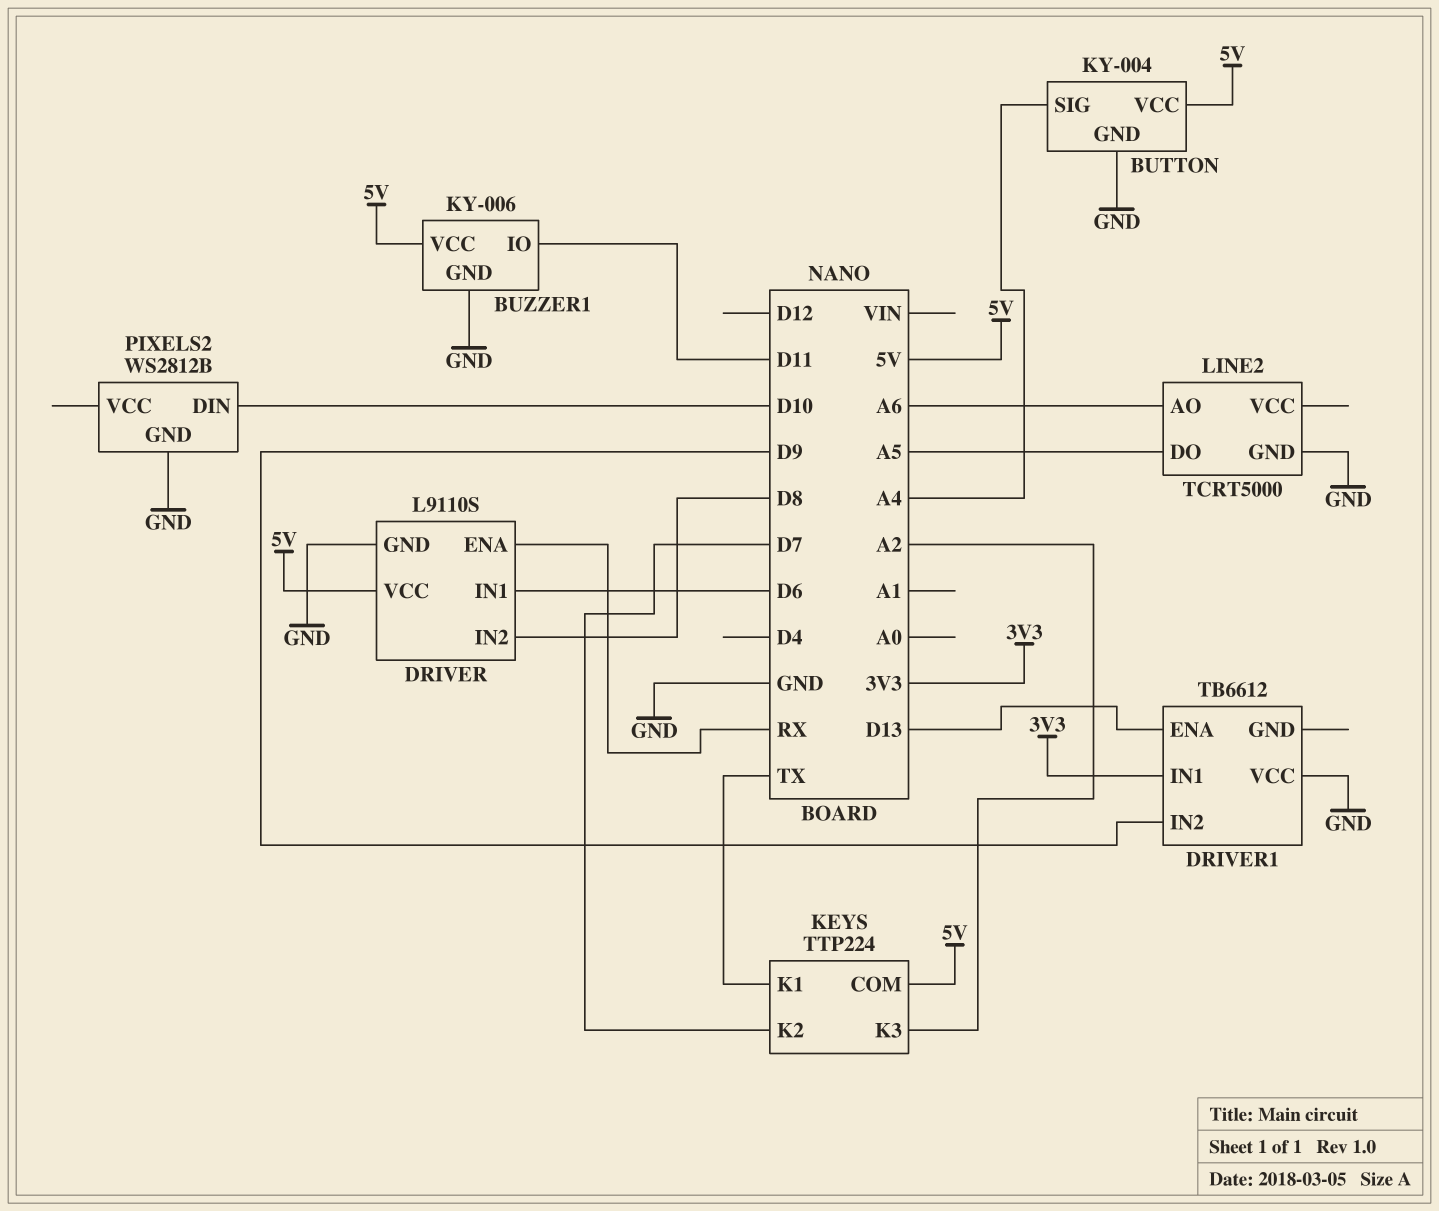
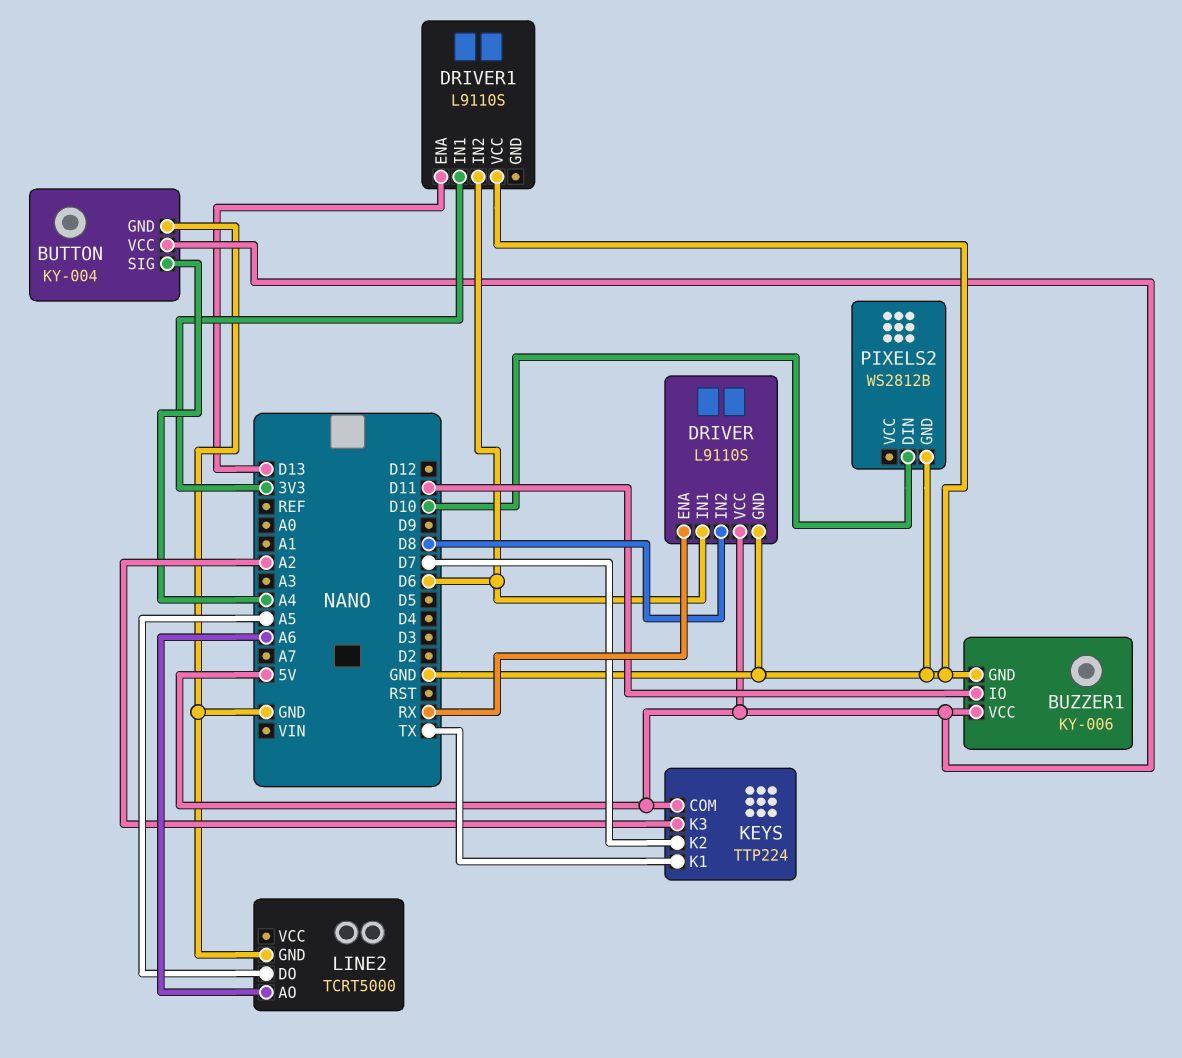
DRIVER1: TB6612 -> L9110S
DRIVER1 pin IN2: D9 -> D6

